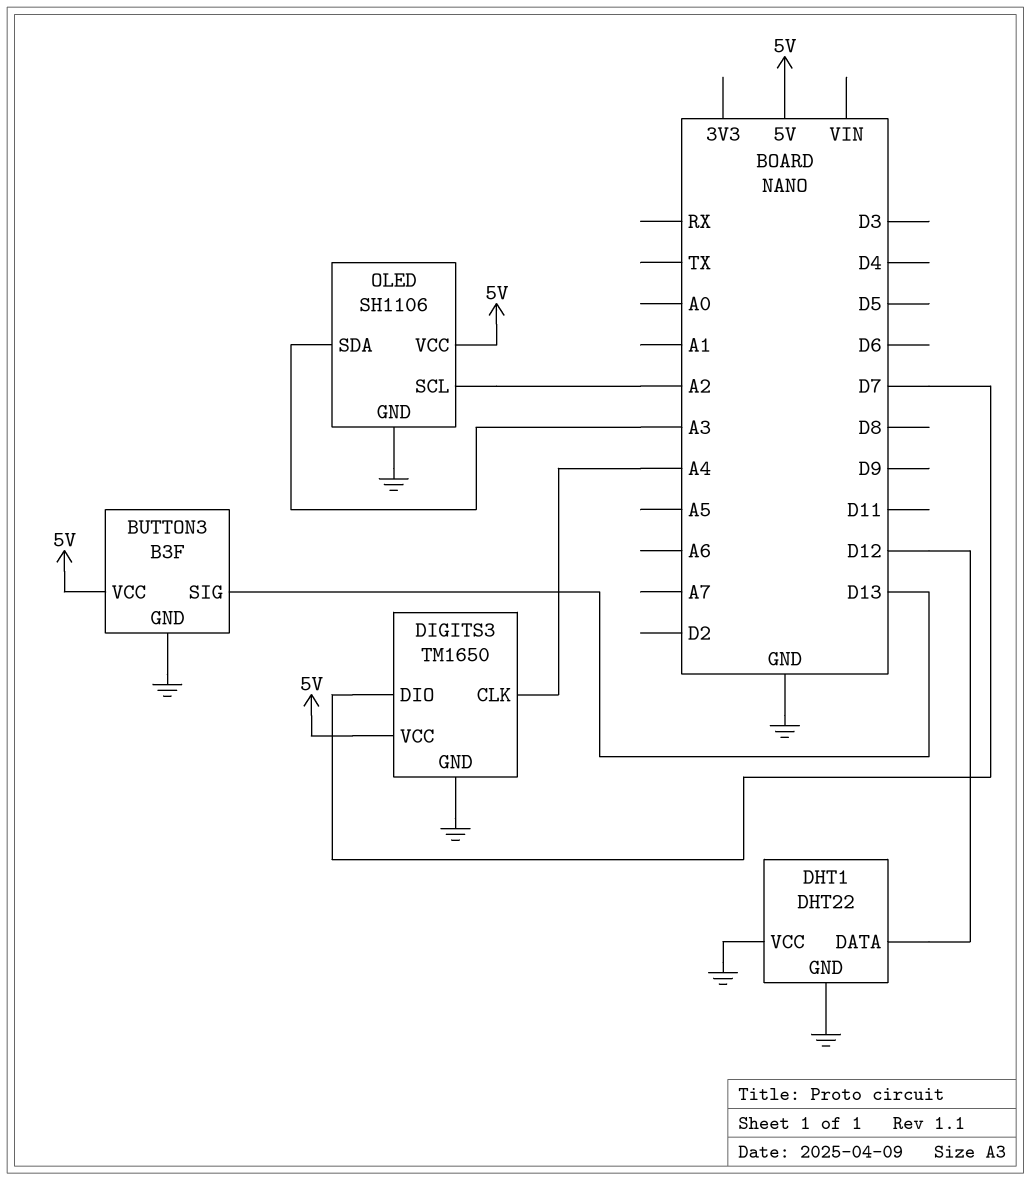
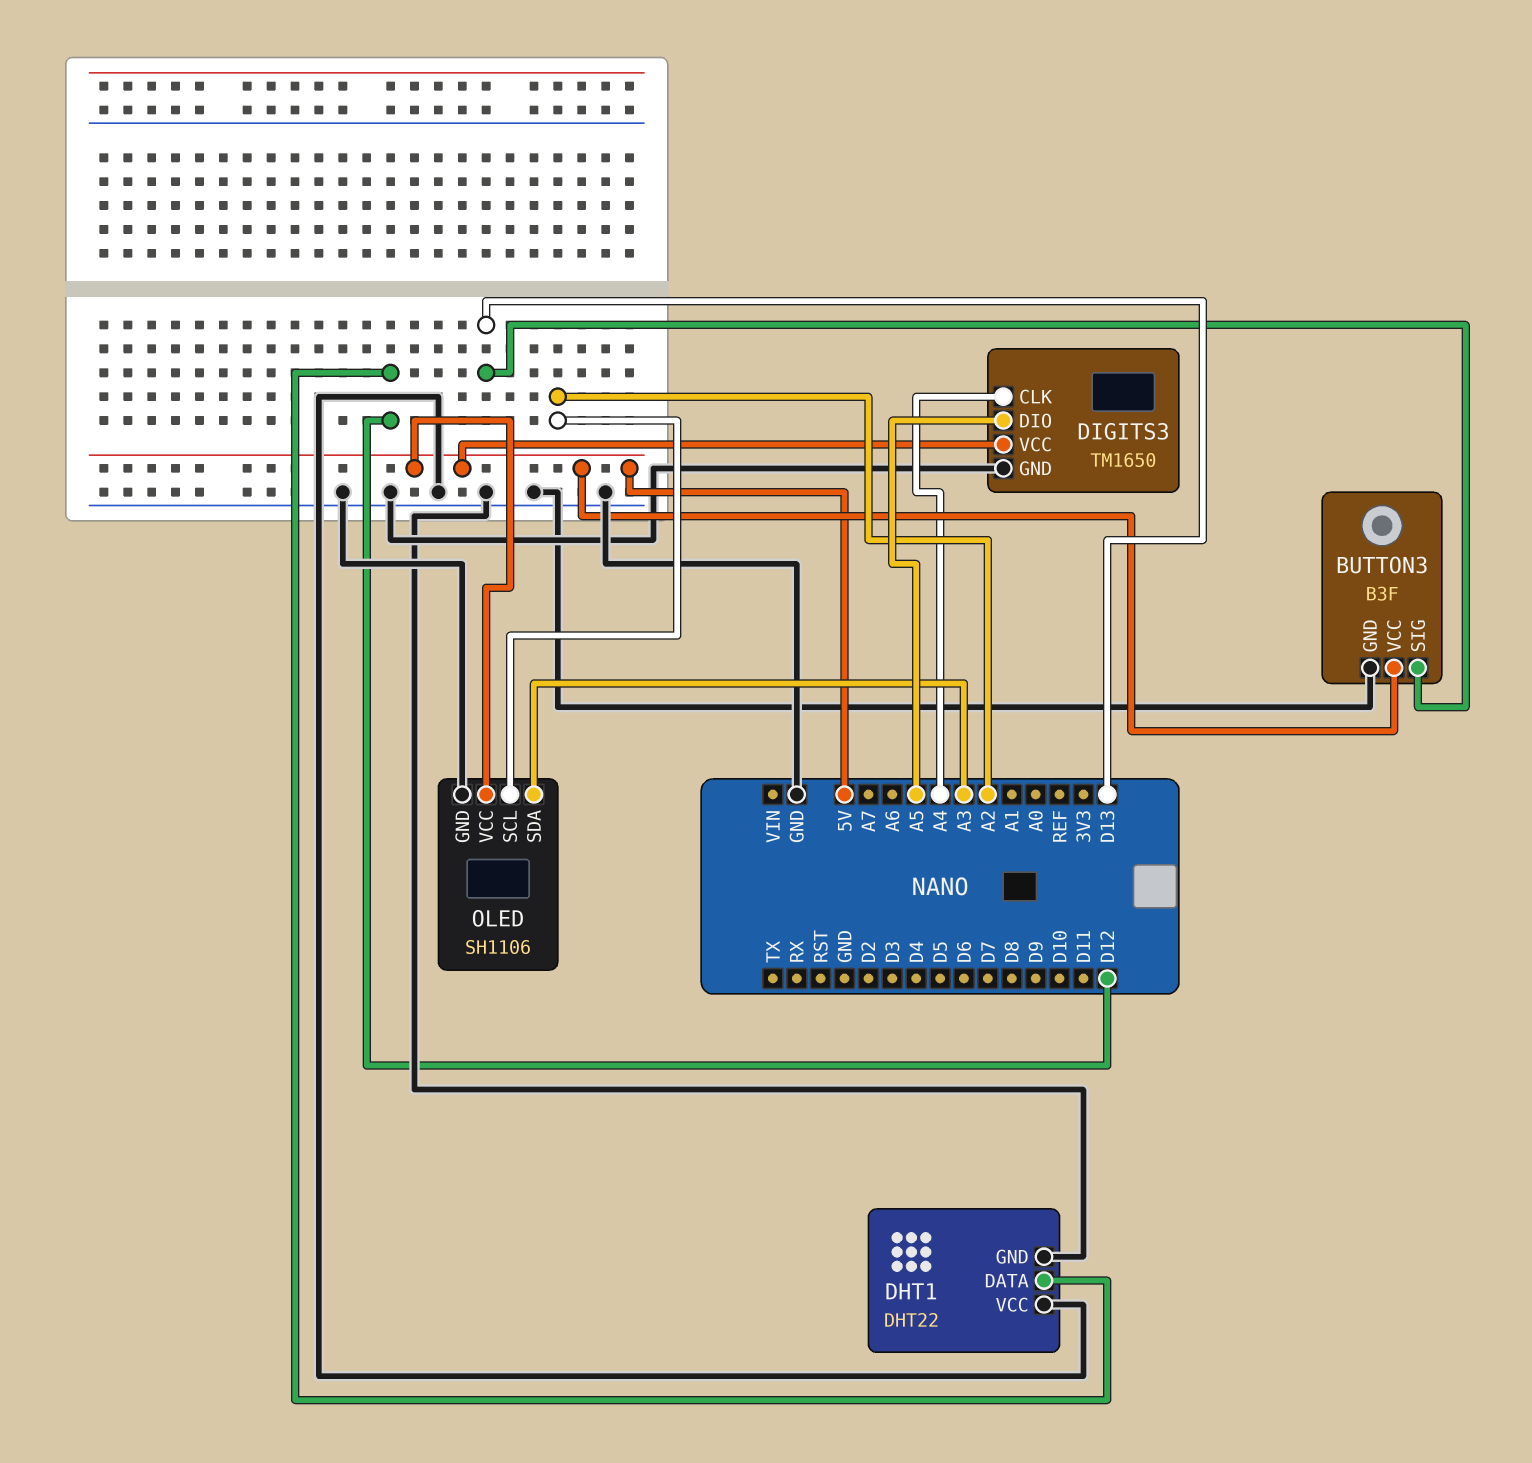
DIGITS3 pin DIO: D7 -> A5

